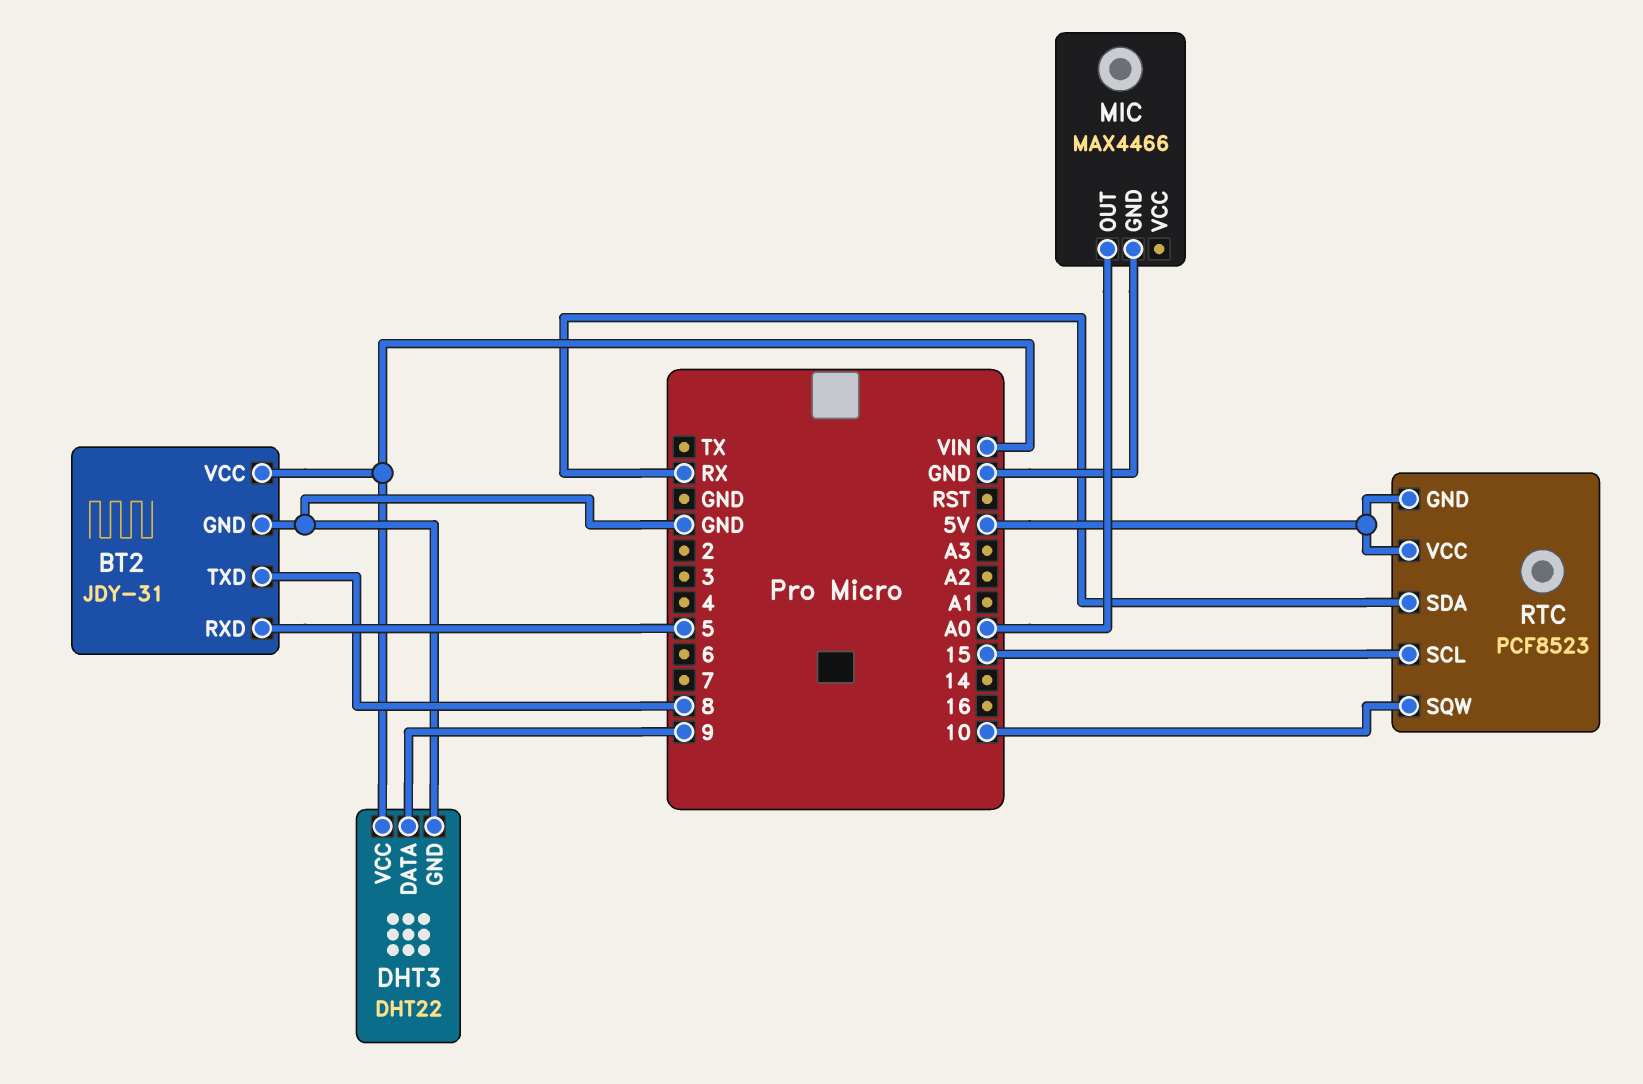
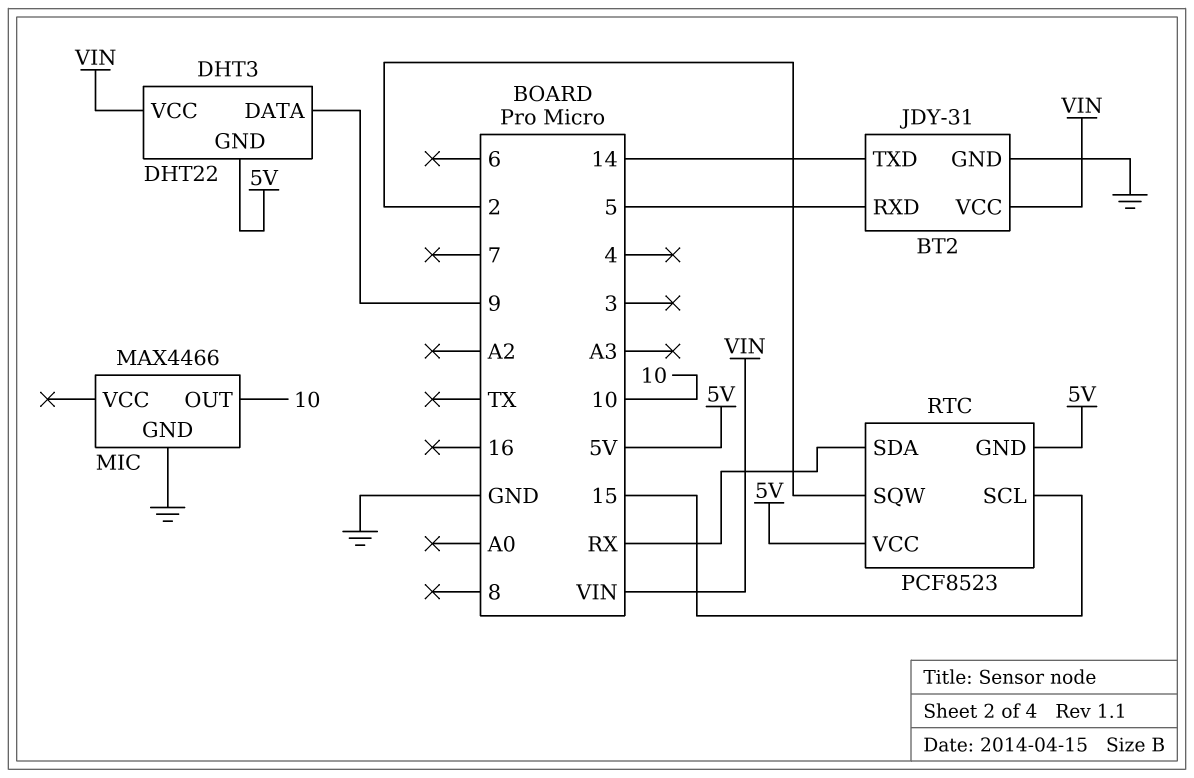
BT2 pin TXD: 8 -> 14
DHT3 pin GND: GND -> 5V
MIC pin OUT: A0 -> 10
RTC pin SQW: 10 -> 2

